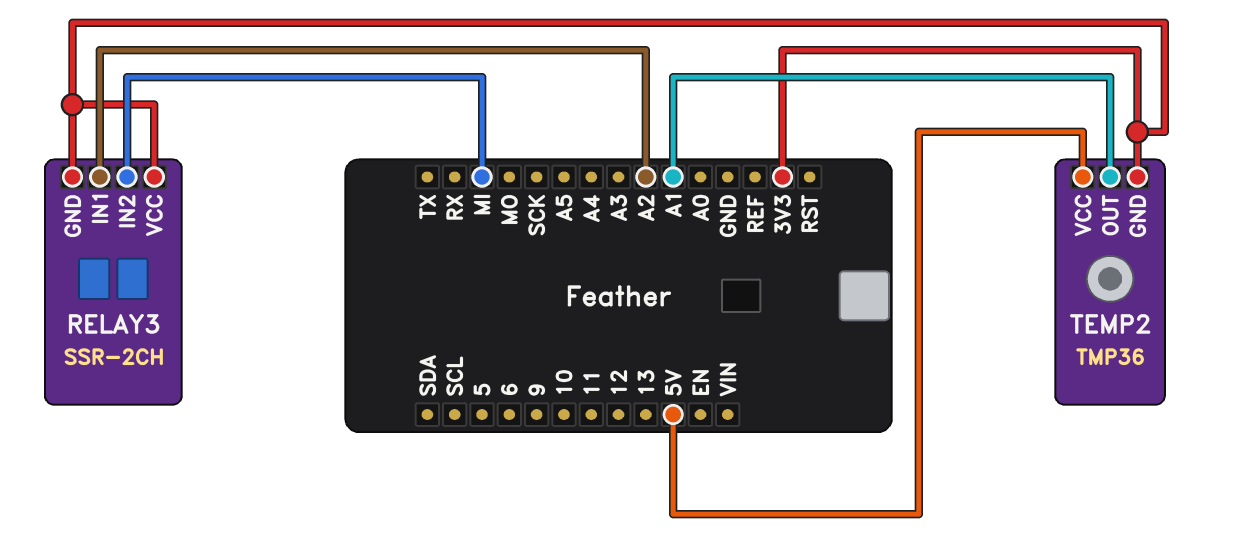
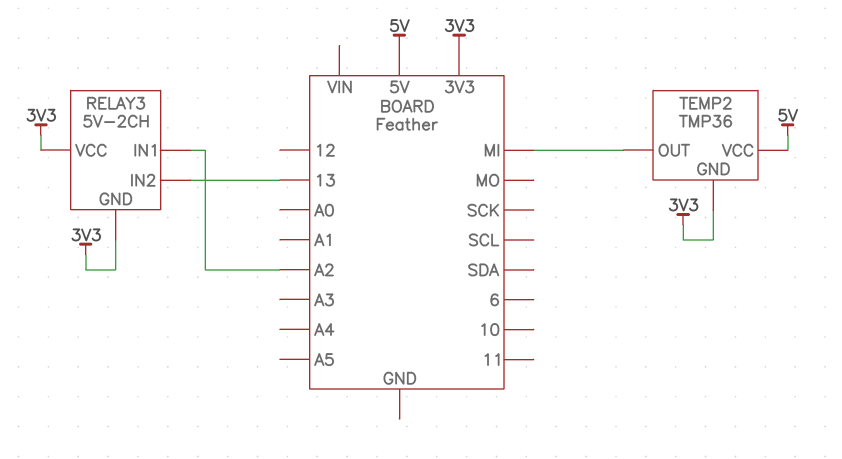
RELAY3: SSR-2CH -> 5V-2CH
RELAY3 pin IN2: MI -> 13
TEMP2 pin OUT: A1 -> MI

